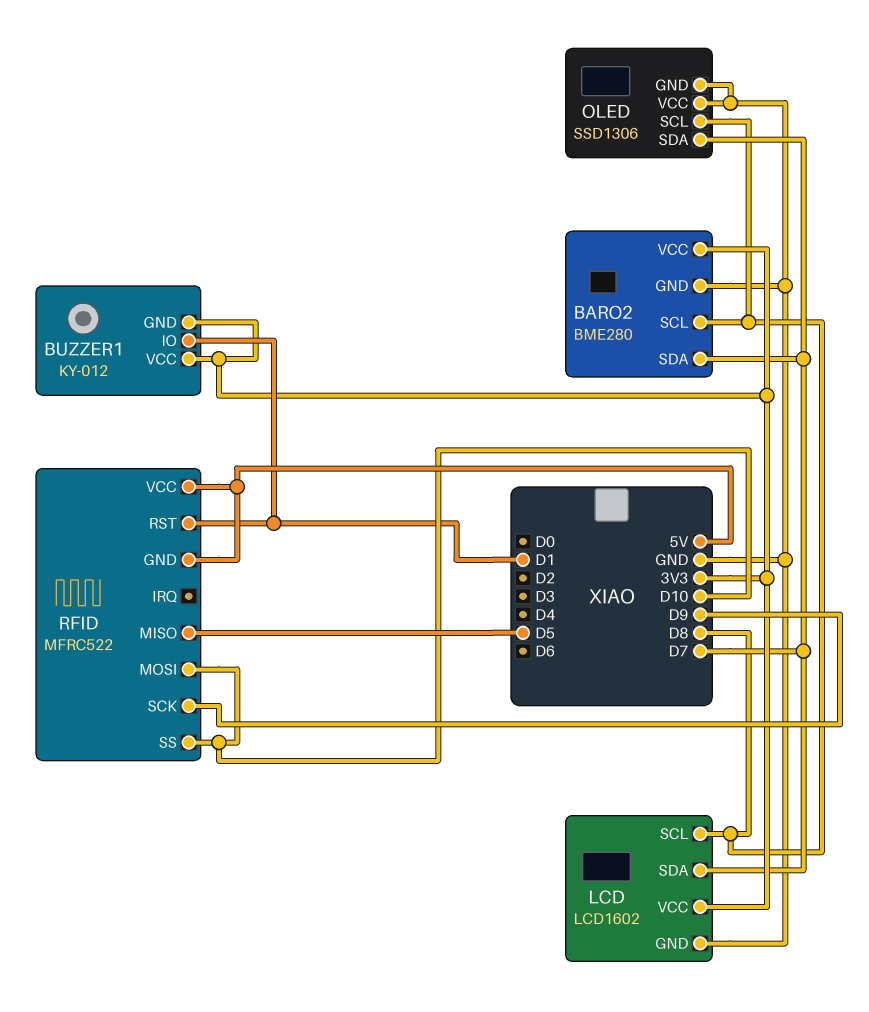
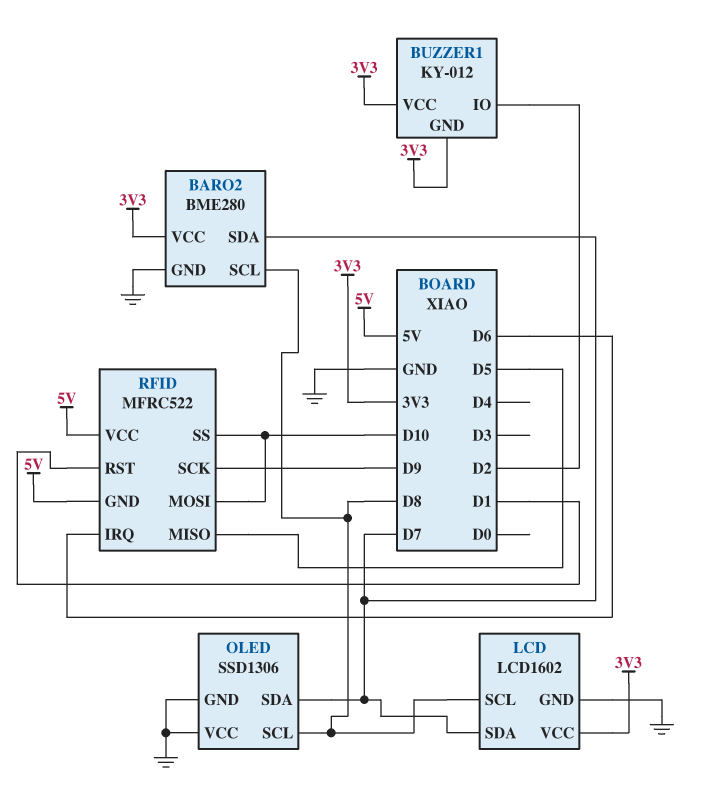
BUZZER1 pin IO: D1 -> D2
RFID pin IRQ: none -> D6

